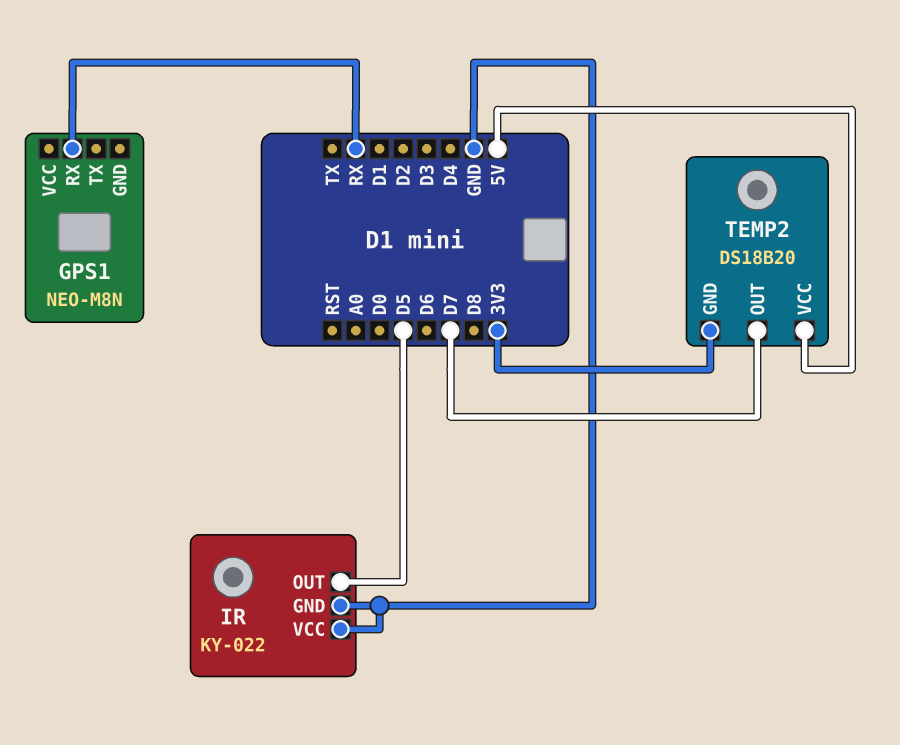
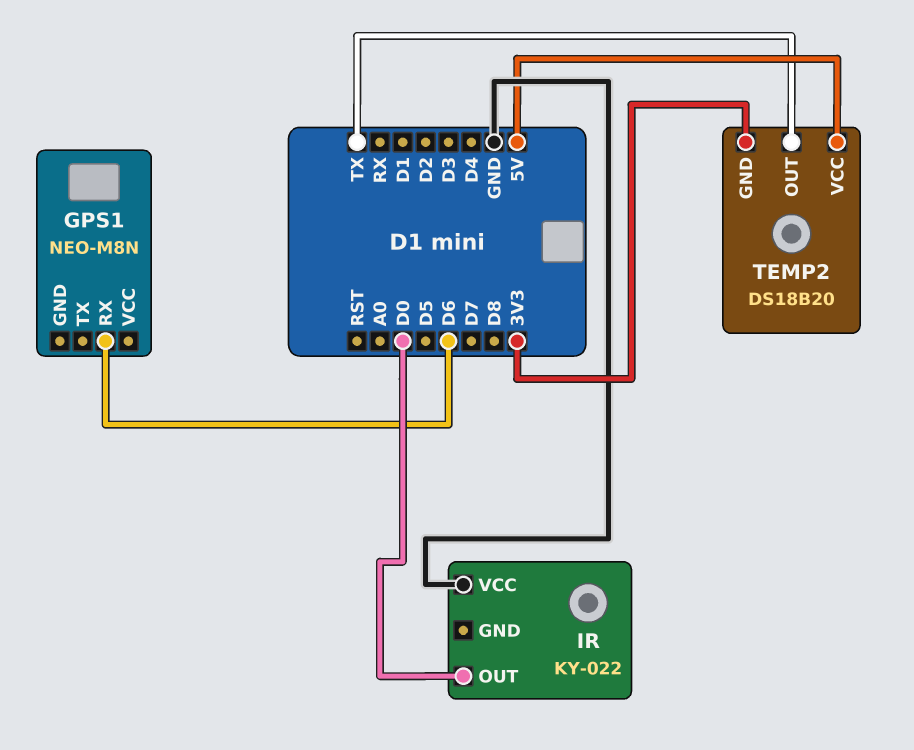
GPS1 pin RX: RX -> D6
IR pin GND: GND -> none
IR pin OUT: D5 -> D0
TEMP2 pin OUT: D7 -> TX

